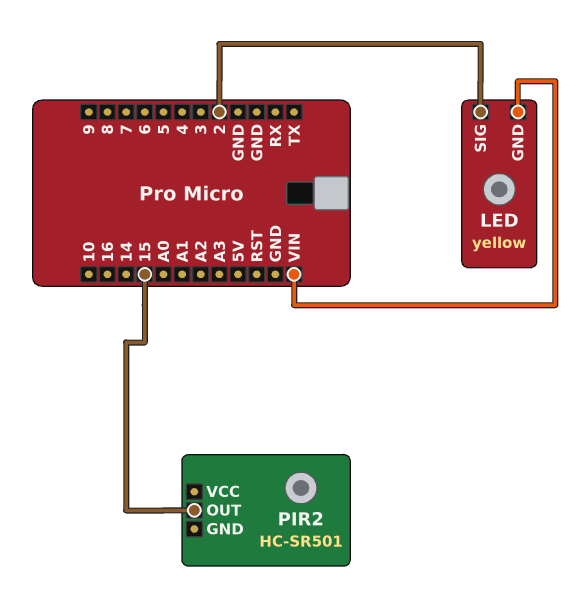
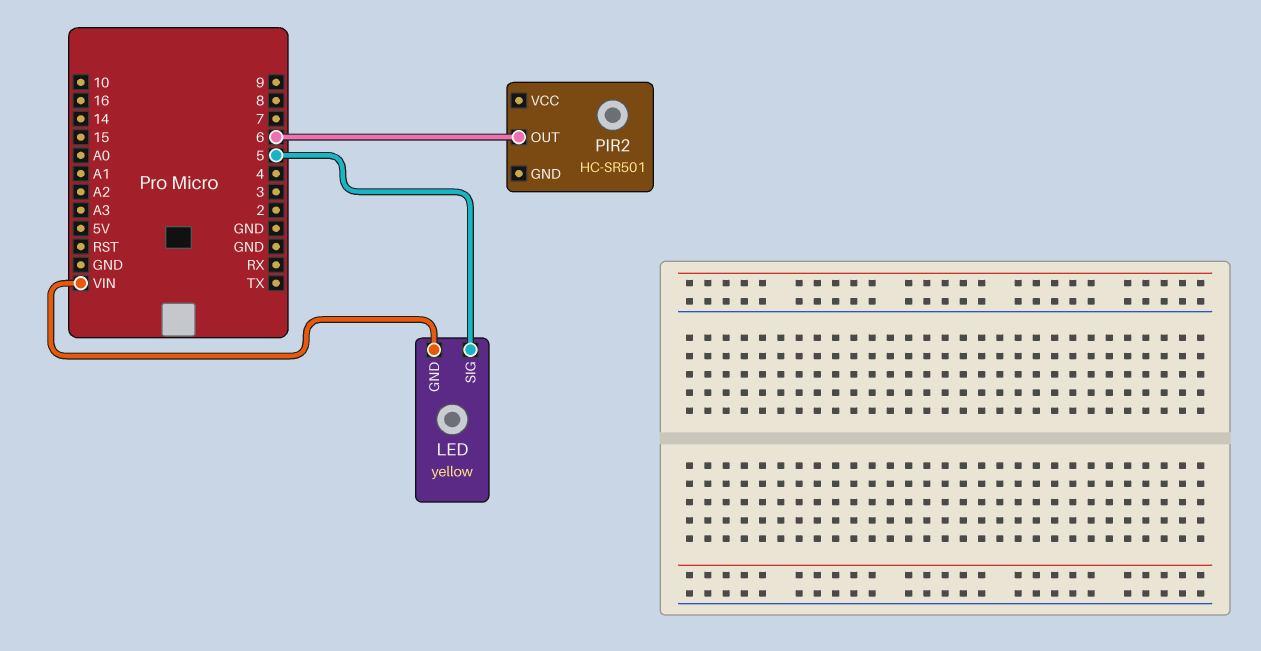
LED pin SIG: 2 -> 5
PIR2 pin OUT: 15 -> 6

